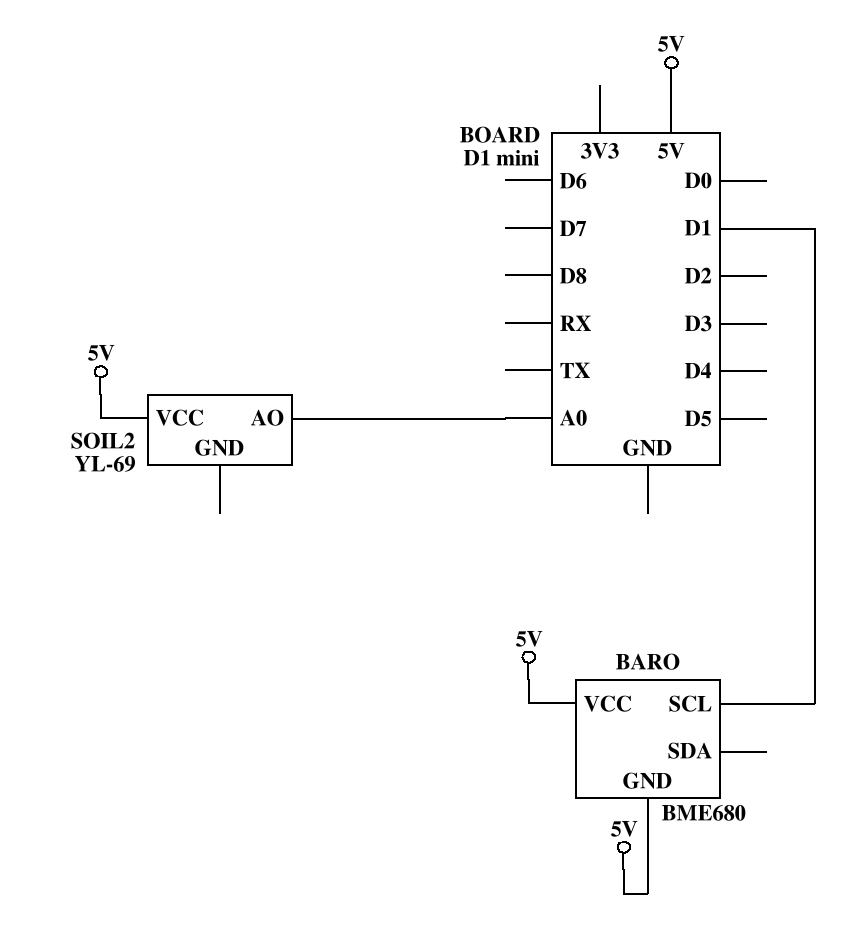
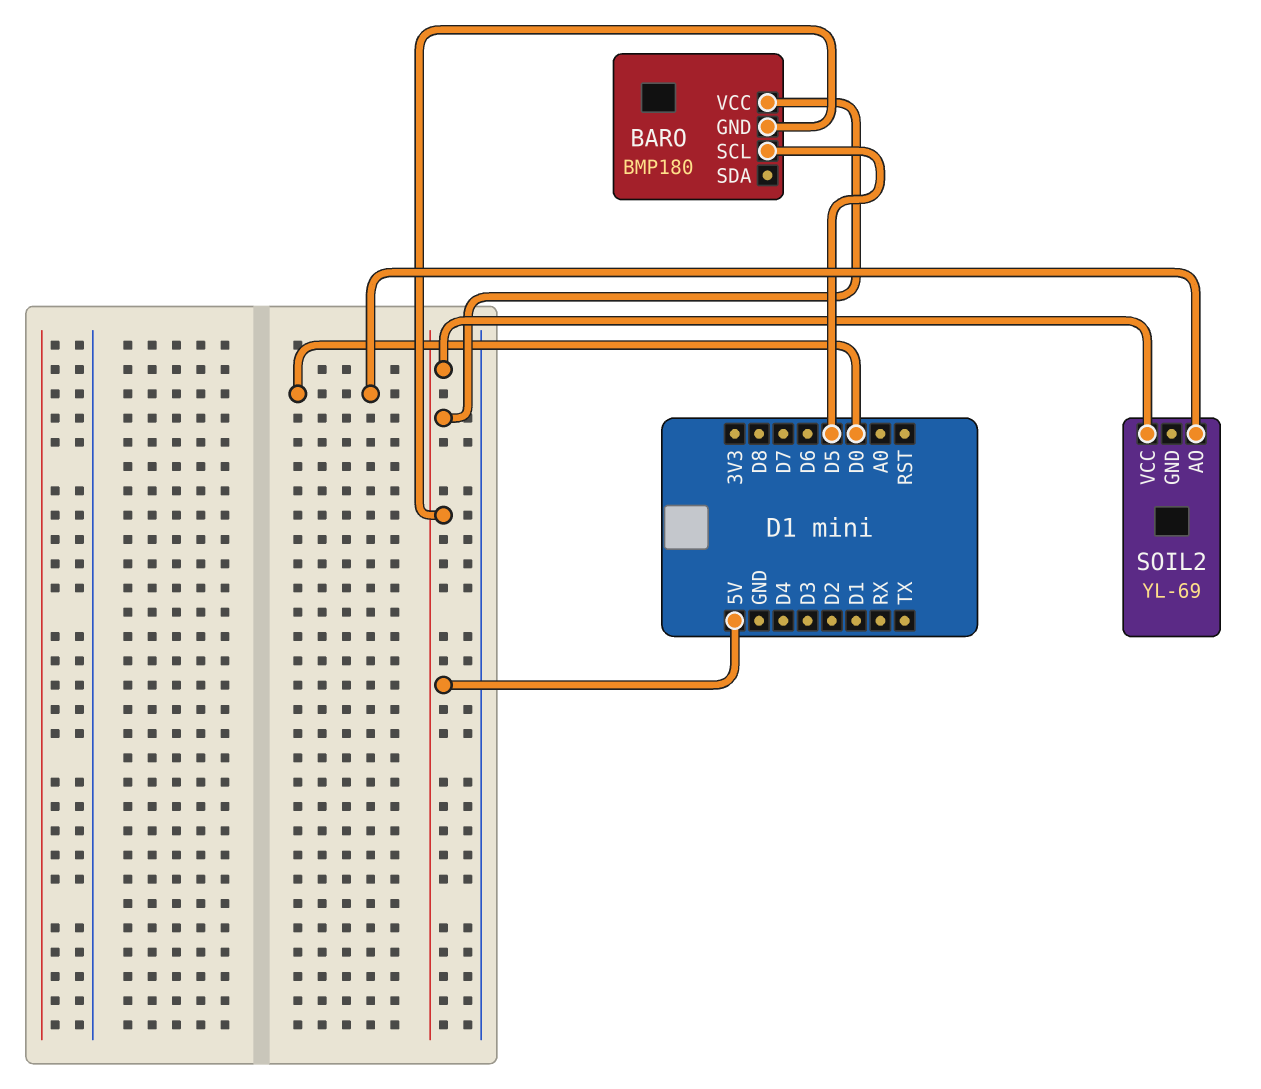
BARO: BME680 -> BMP180
BARO pin SCL: D1 -> D5
SOIL2 pin AO: A0 -> D0

